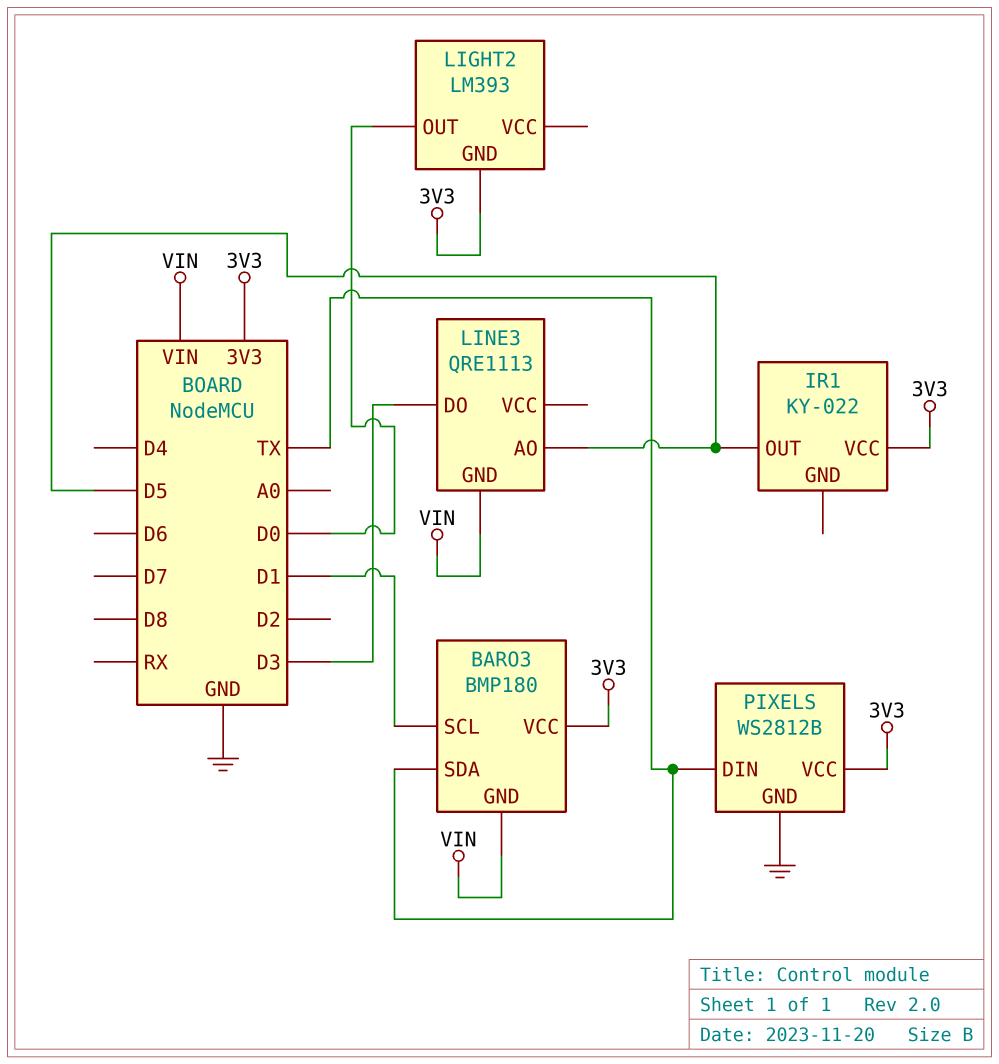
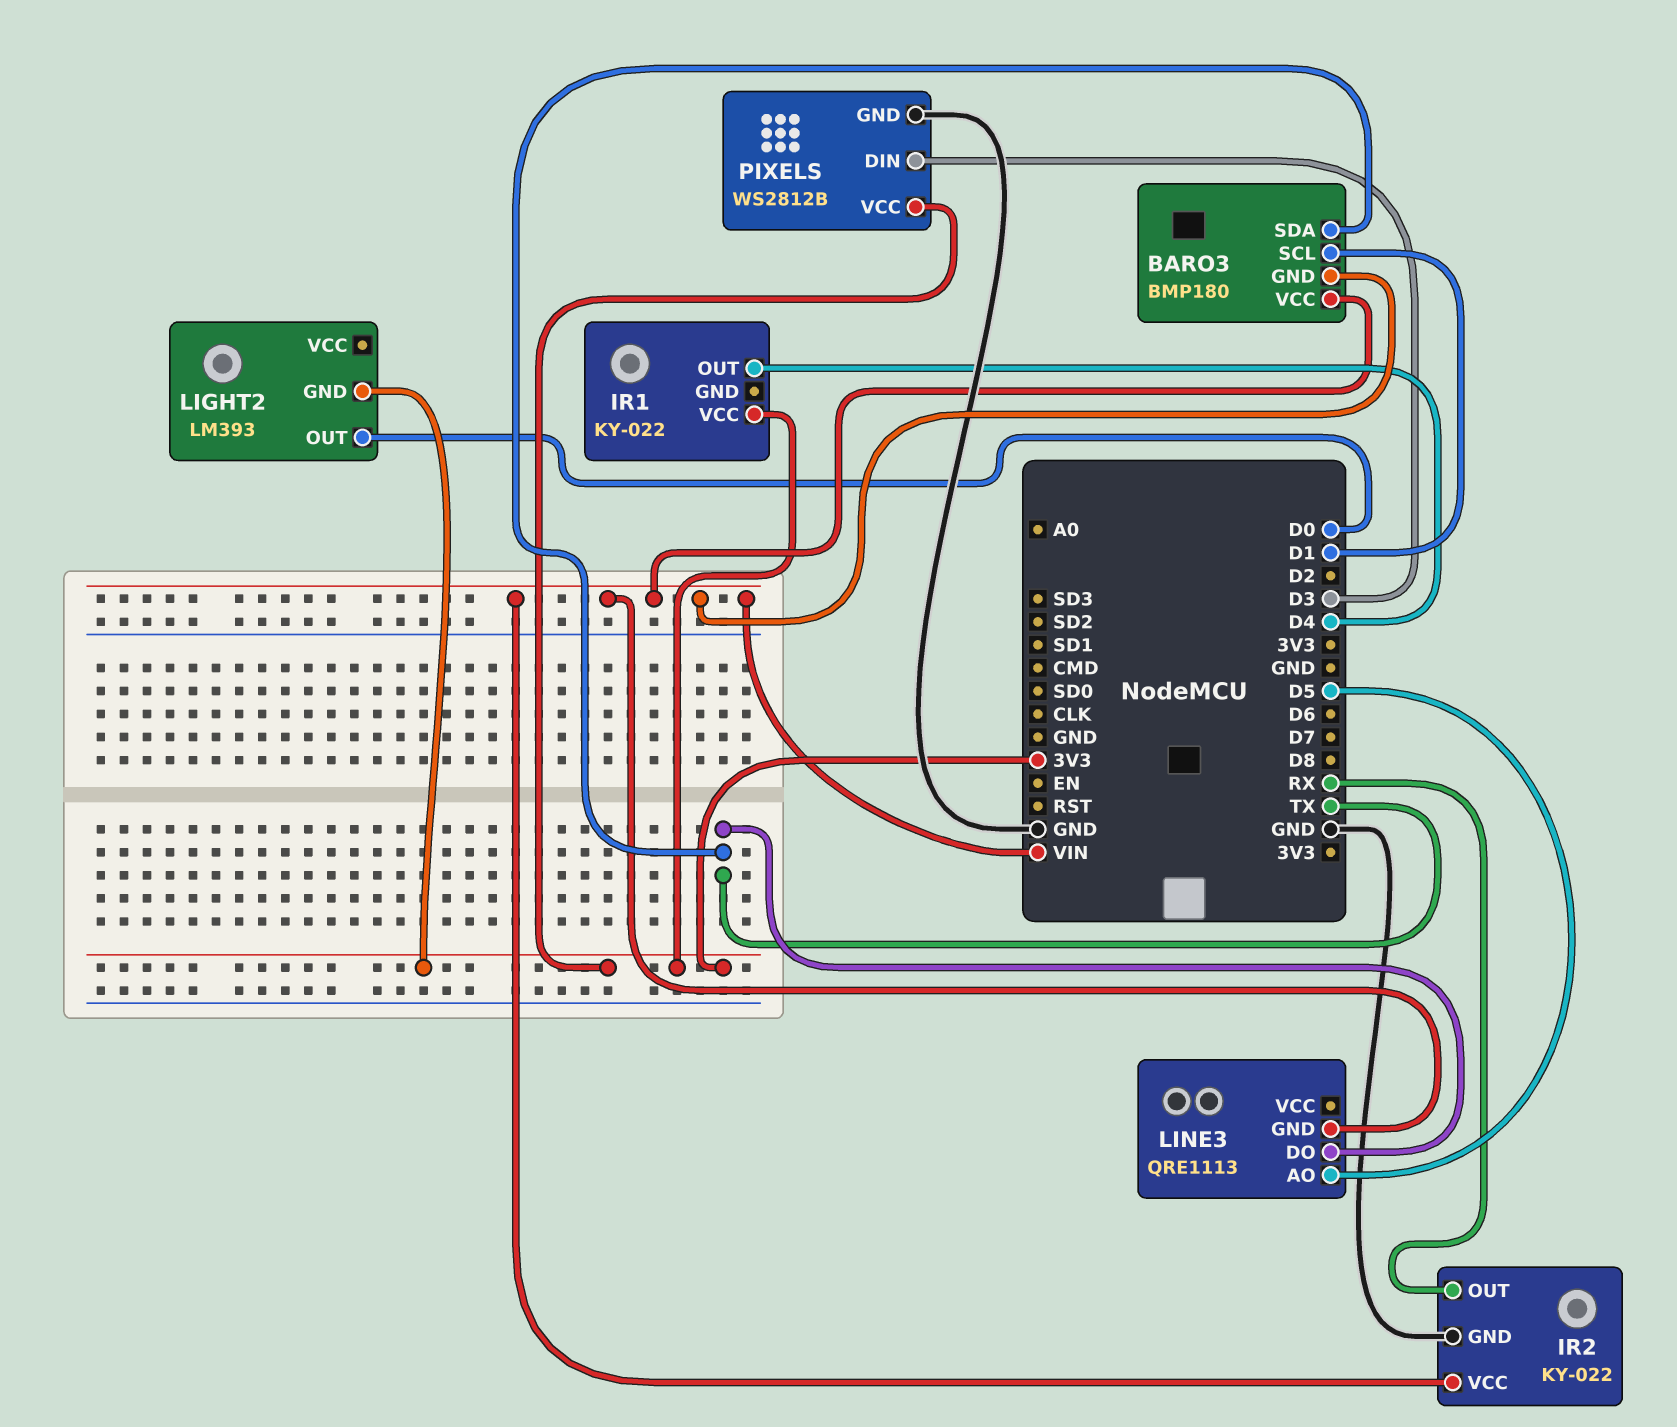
BARO3 pin VCC: 3V3 -> VIN
IR1 pin OUT: D5 -> D4
IR2: none -> KY-022
IR2 pin GND: none -> GND
IR2 pin OUT: none -> RX
IR2 pin VCC: none -> VIN
LINE3 pin DO: D3 -> TX
PIXELS pin DIN: TX -> D3

